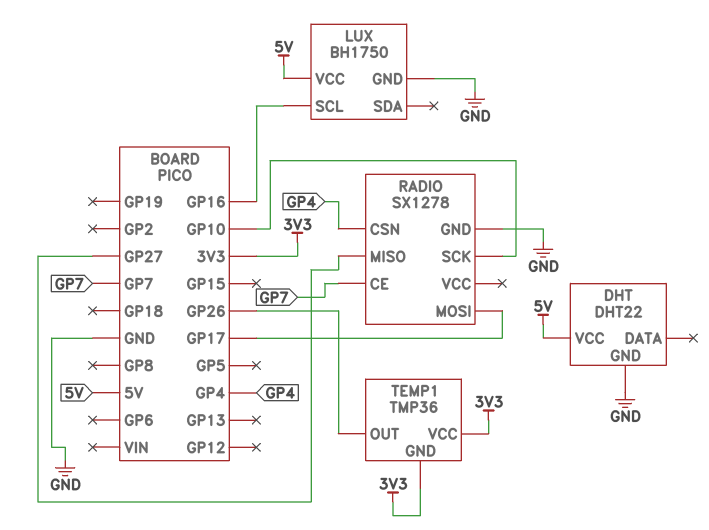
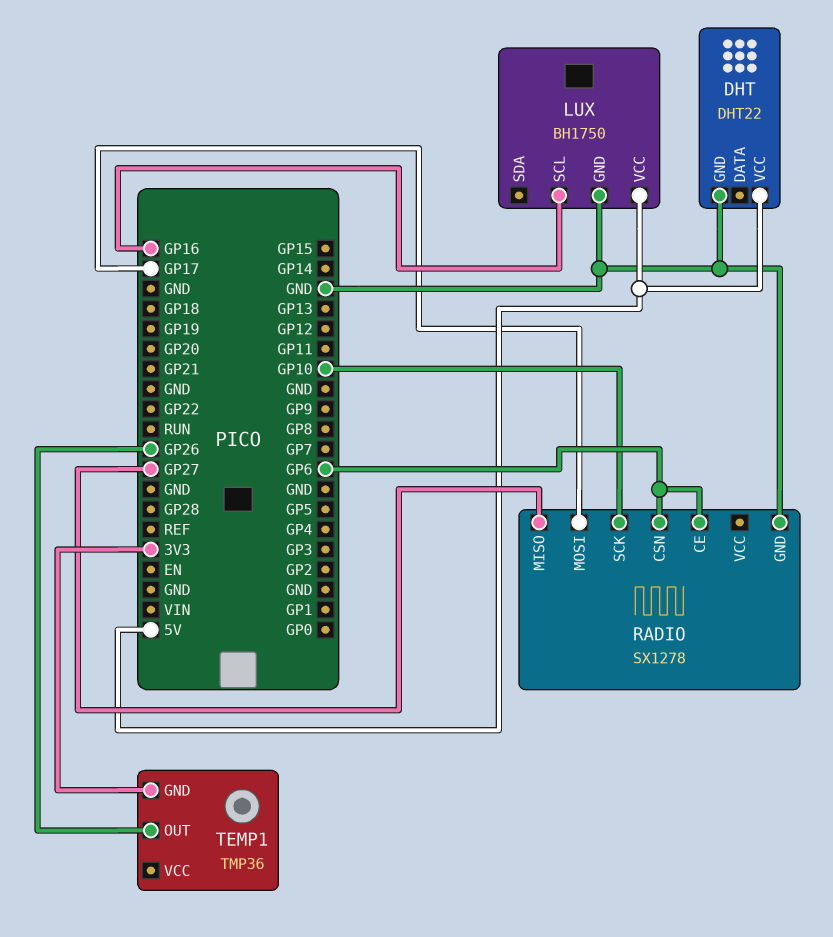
RADIO pin CE: GP7 -> GP6
RADIO pin CSN: GP4 -> GP6
TEMP1 pin VCC: 3V3 -> none

